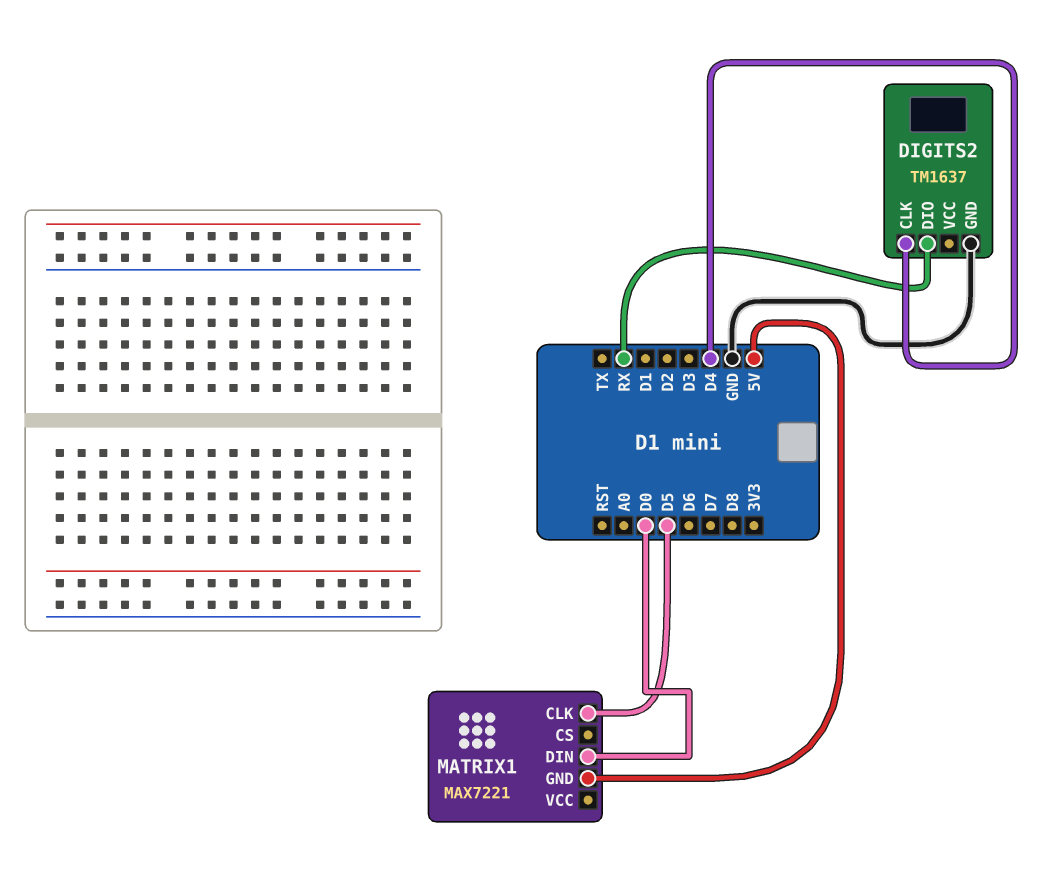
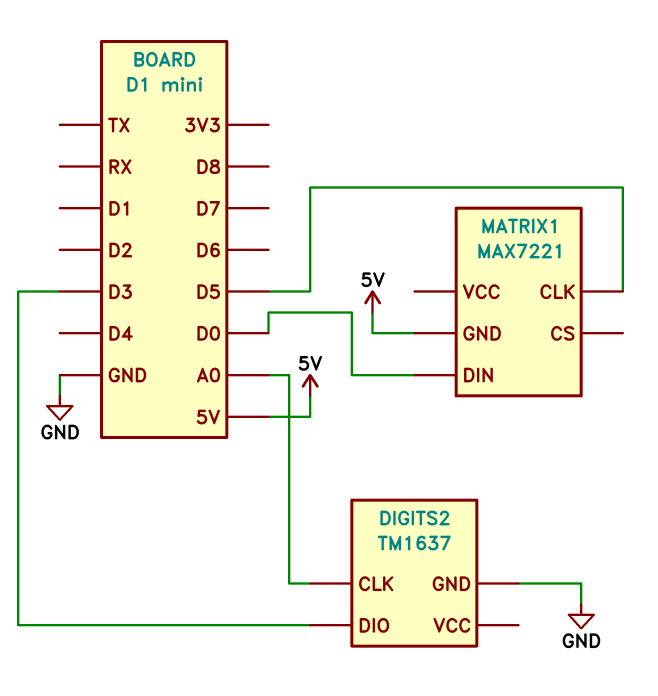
DIGITS2 pin CLK: D4 -> A0
DIGITS2 pin DIO: RX -> D3

